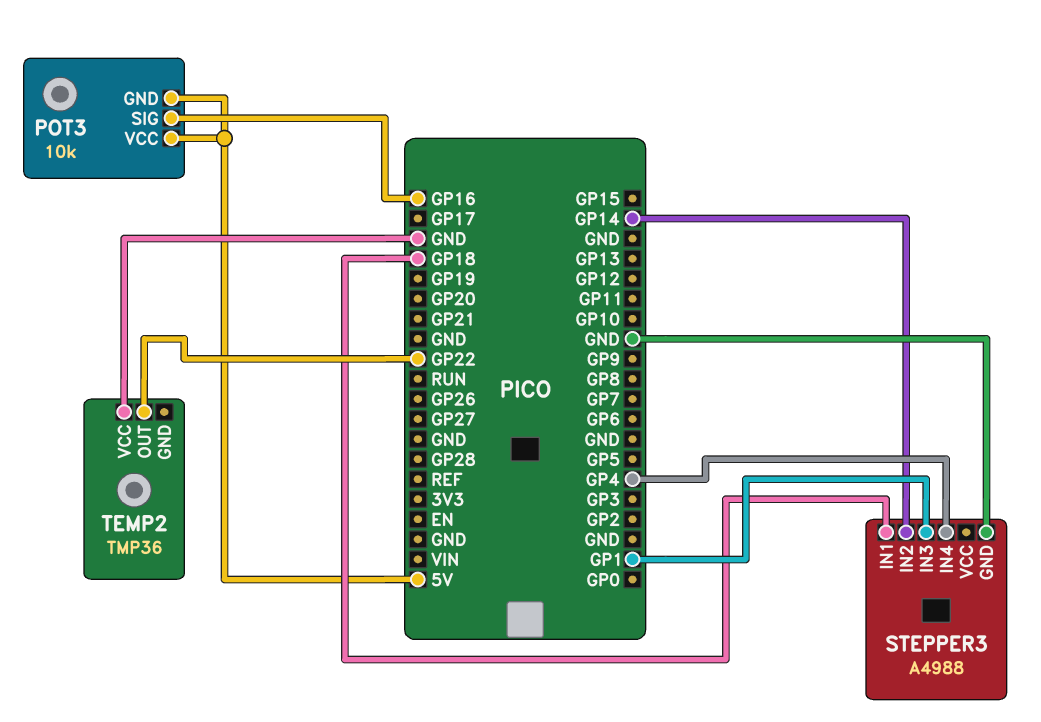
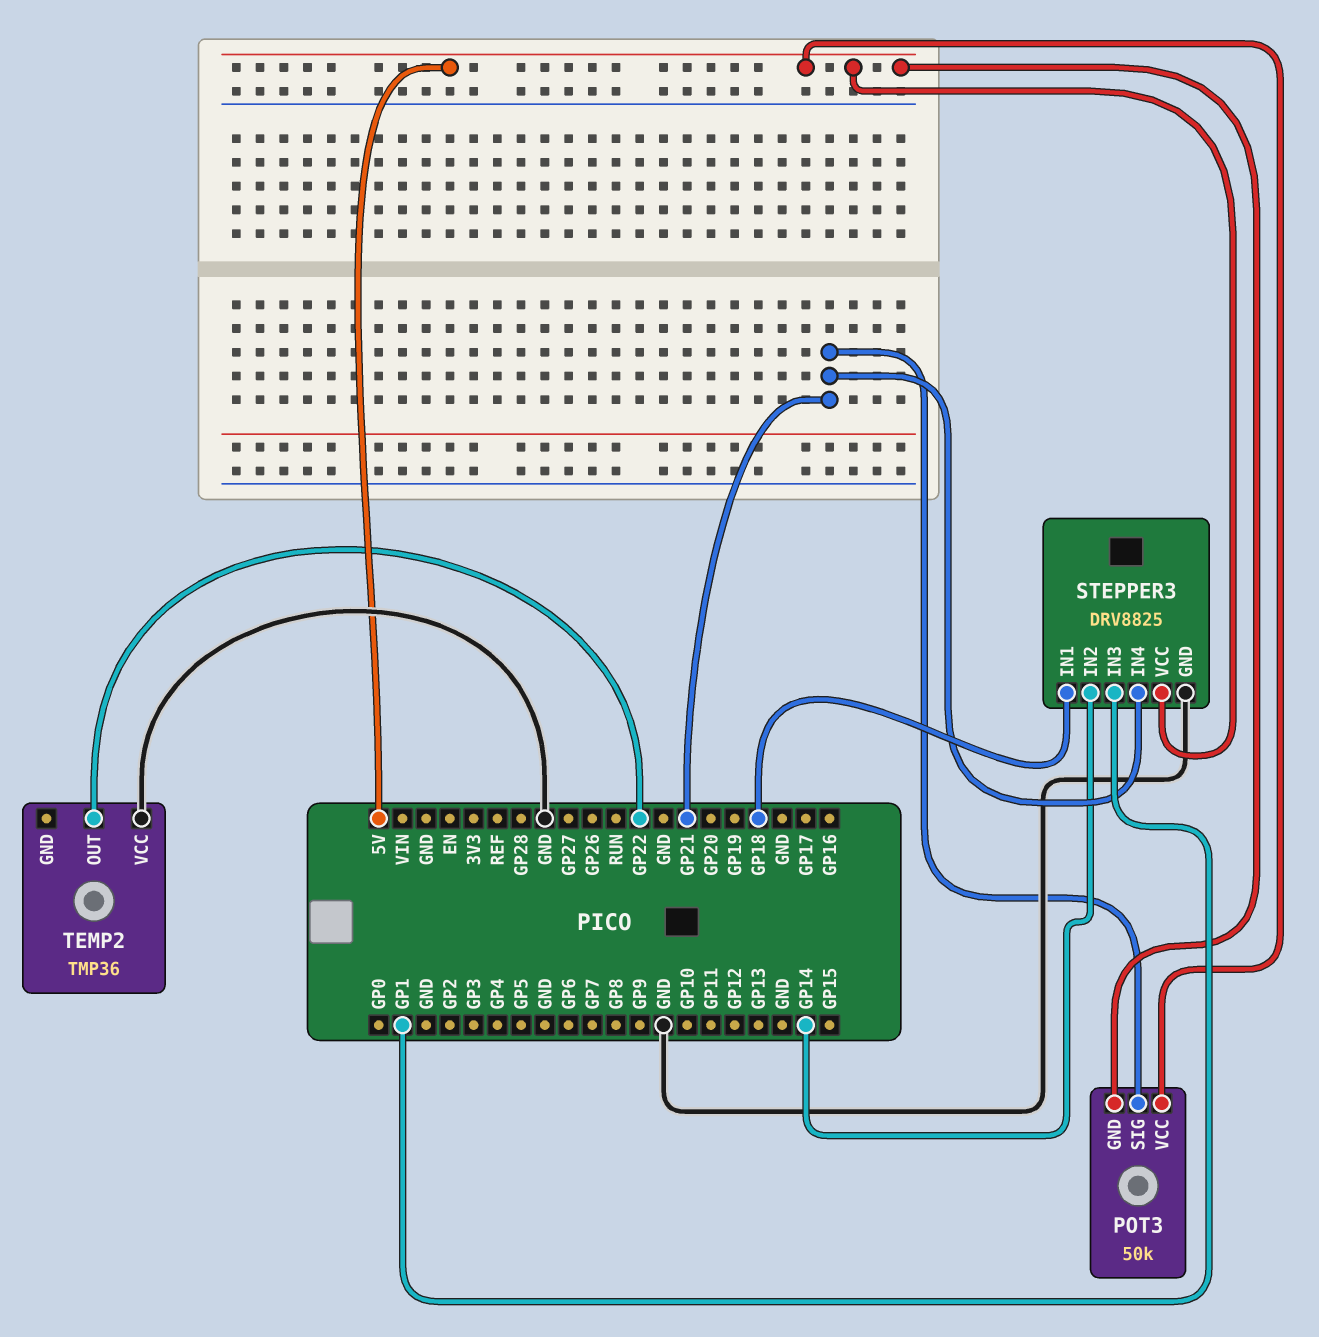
POT3: 10k -> 50k
POT3 pin SIG: GP16 -> GP21
STEPPER3: A4988 -> DRV8825
STEPPER3 pin IN4: GP4 -> GP21
STEPPER3 pin VCC: none -> 5V

